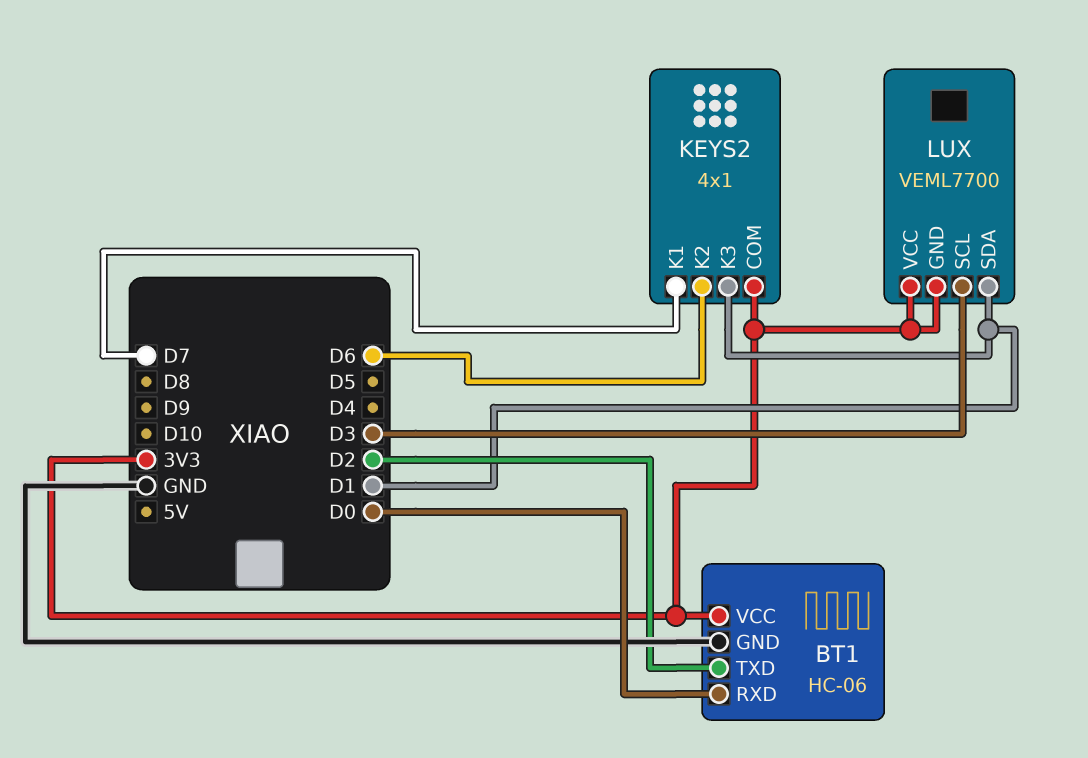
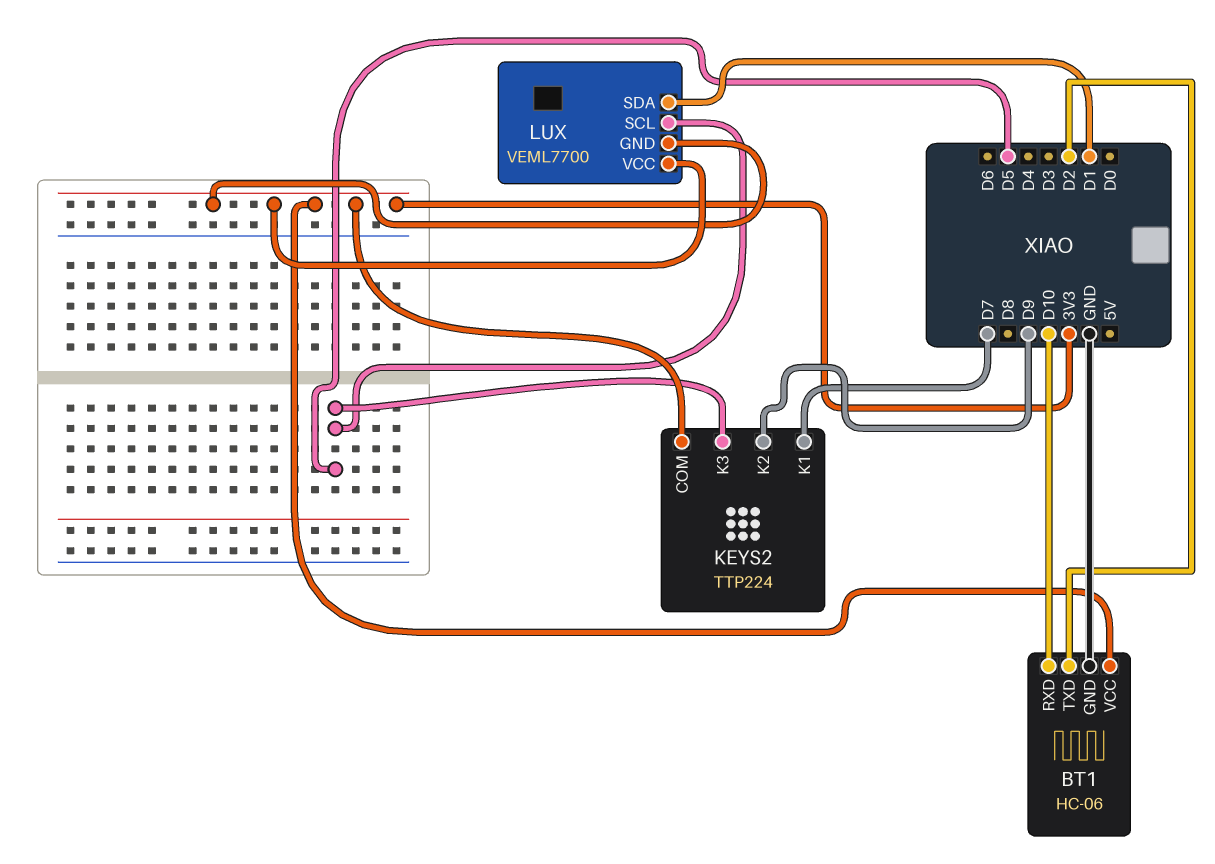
BT1 pin RXD: D0 -> D10
KEYS2: 4x1 -> TTP224
KEYS2 pin K2: D6 -> D9
KEYS2 pin K3: D1 -> D5
LUX pin SCL: D3 -> D5

